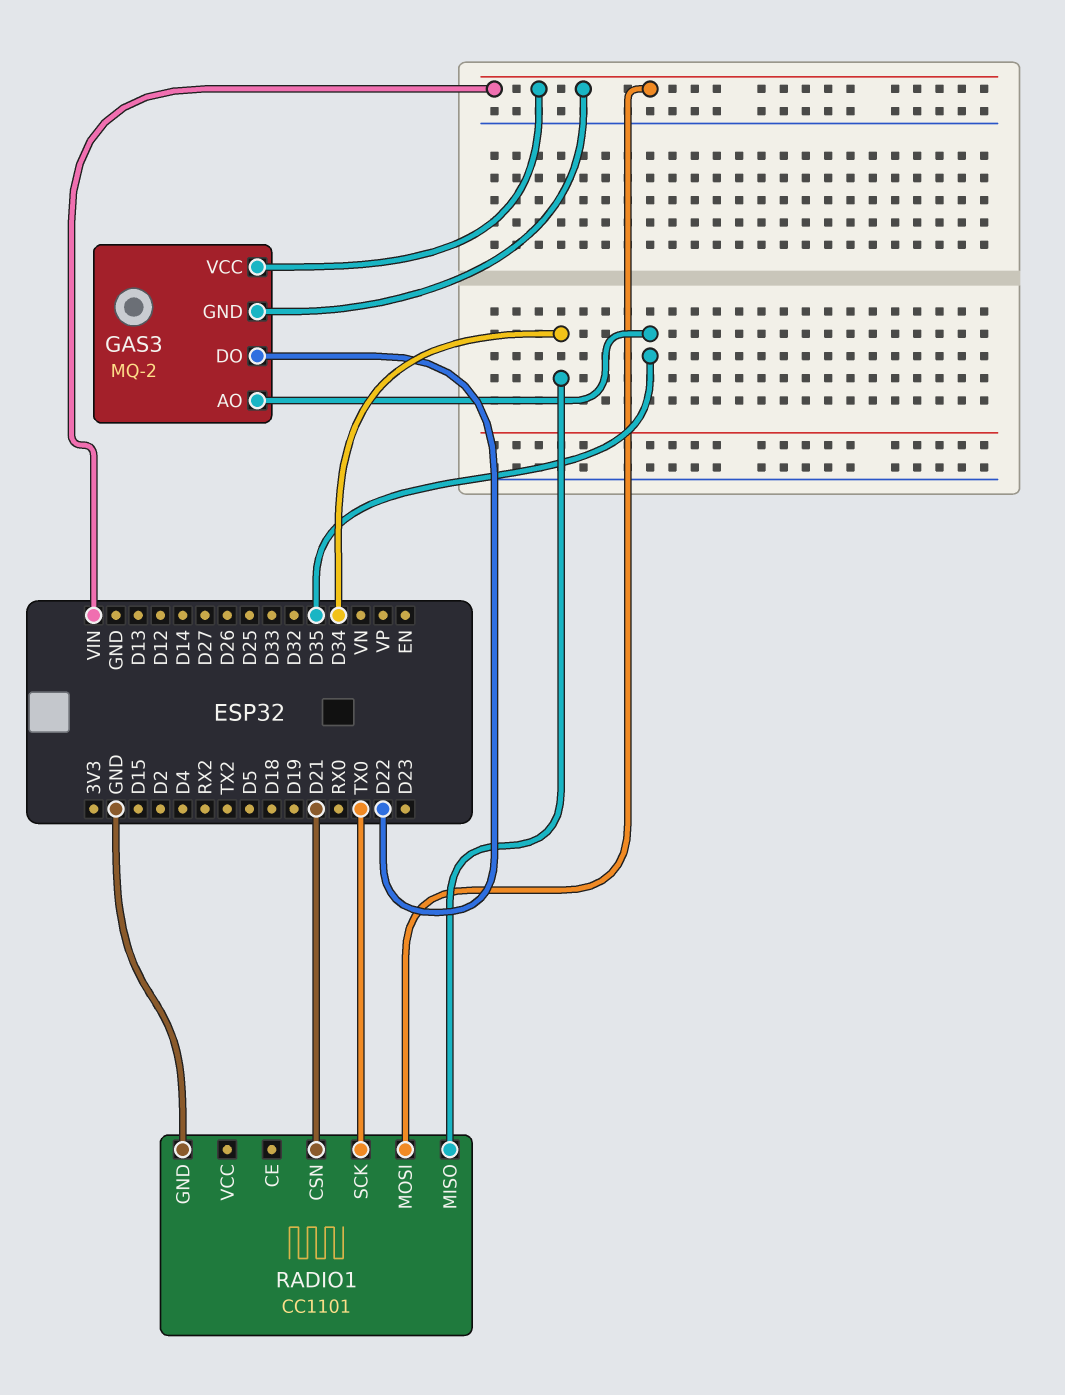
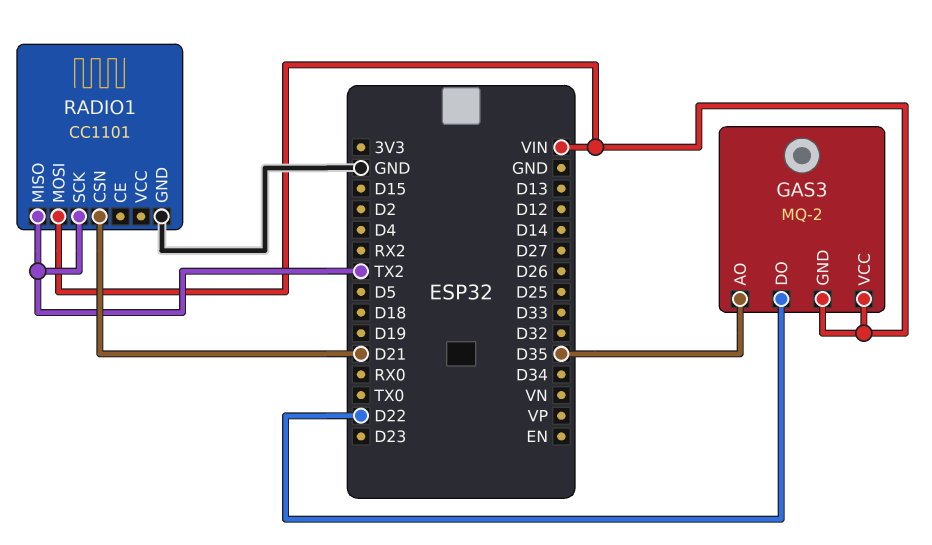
RADIO1 pin MISO: D34 -> TX2
RADIO1 pin SCK: TX0 -> TX2

